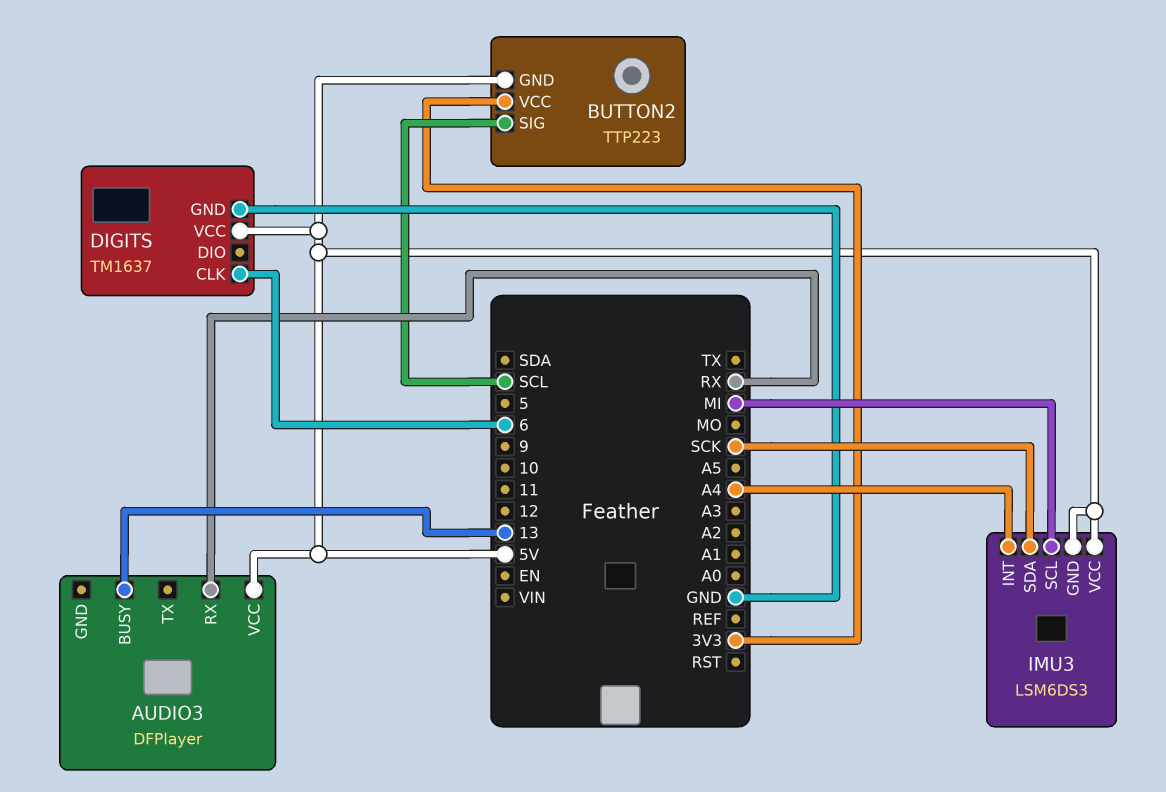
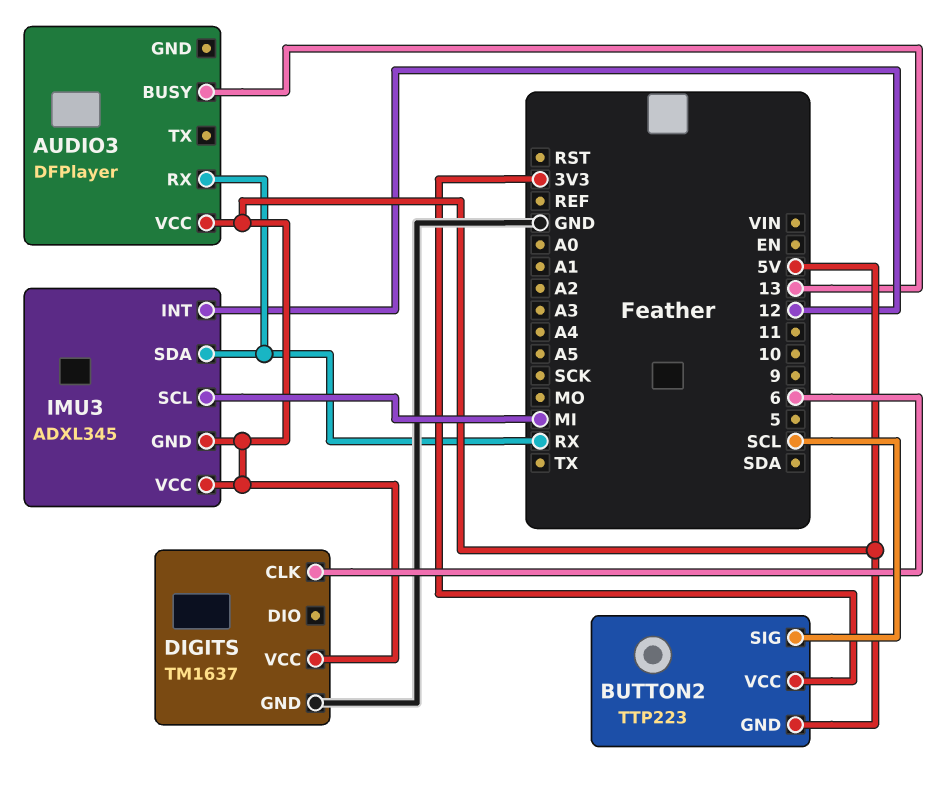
IMU3: LSM6DS3 -> ADXL345
IMU3 pin INT: A4 -> 12
IMU3 pin SDA: SCK -> RX

